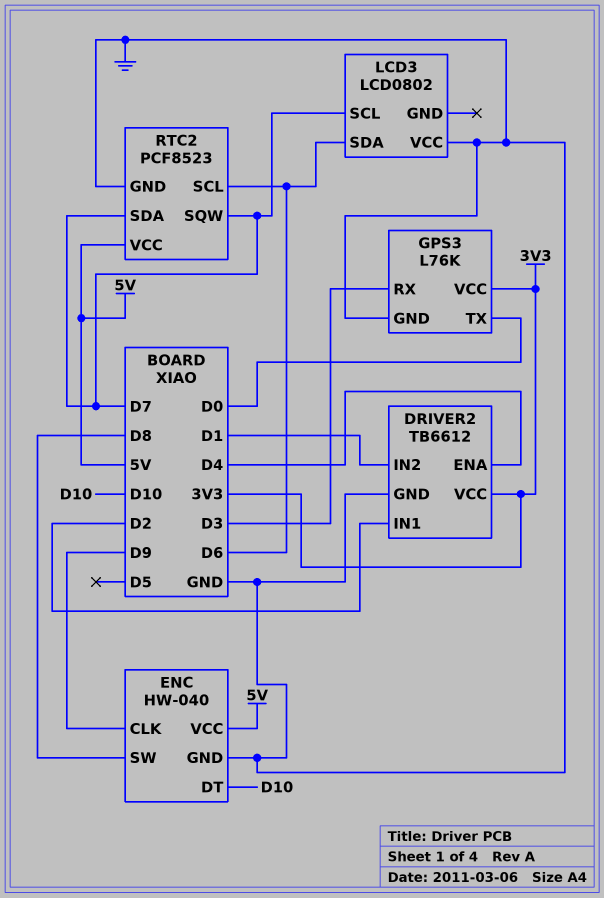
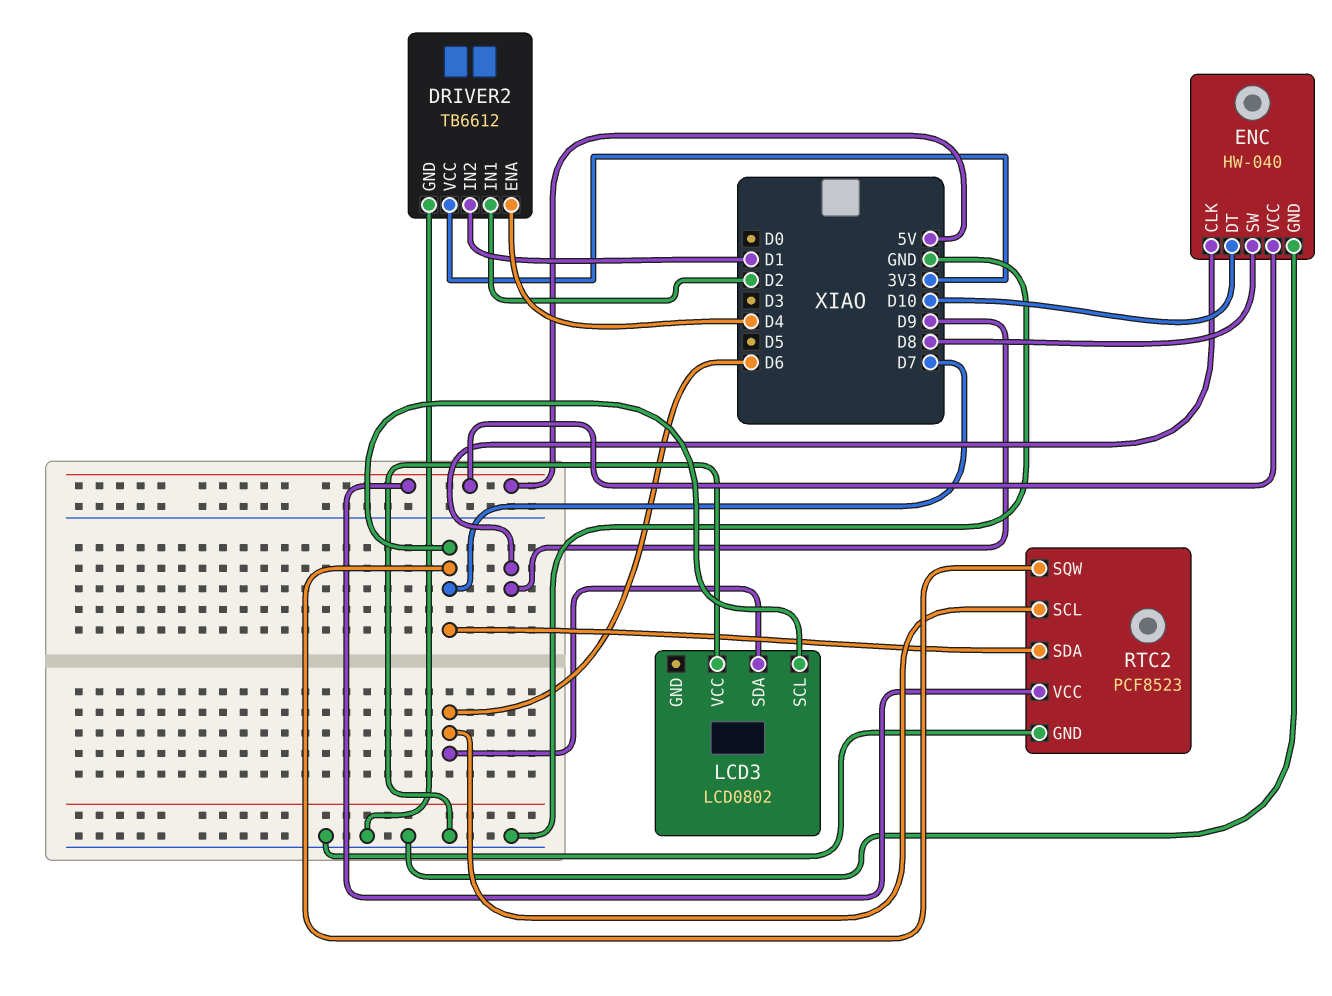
GPS3: L76K -> none
GPS3 pin GND: GND -> none
GPS3 pin RX: D3 -> none
GPS3 pin TX: D0 -> none
GPS3 pin VCC: 3V3 -> none

